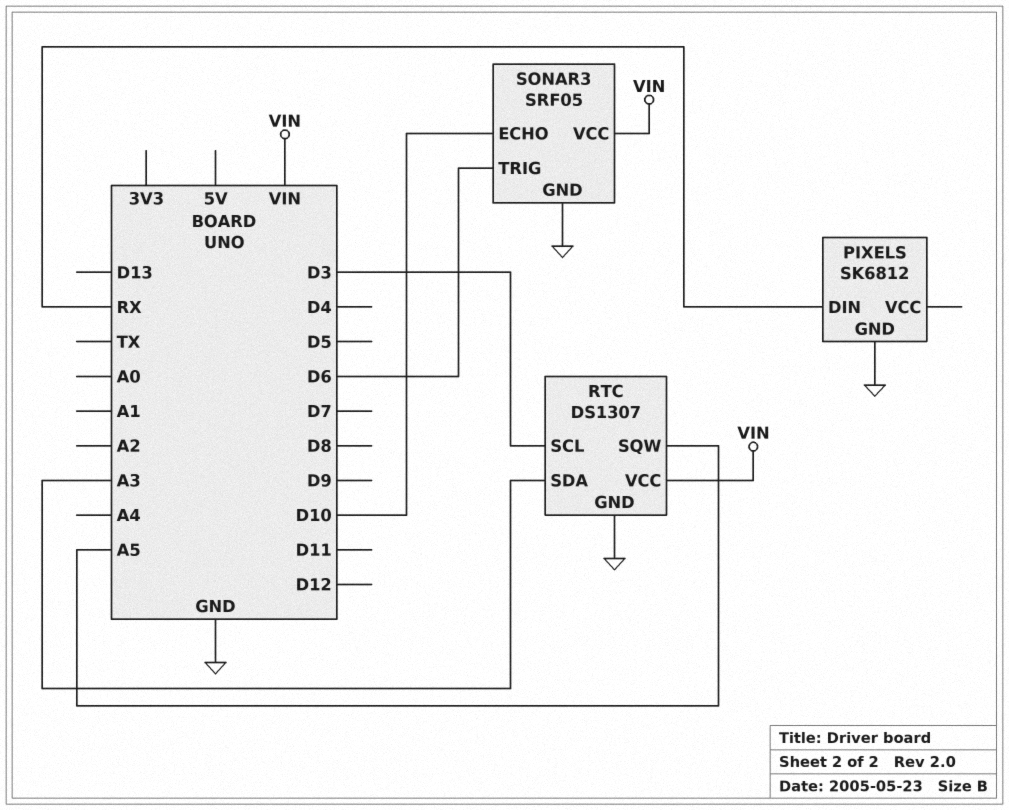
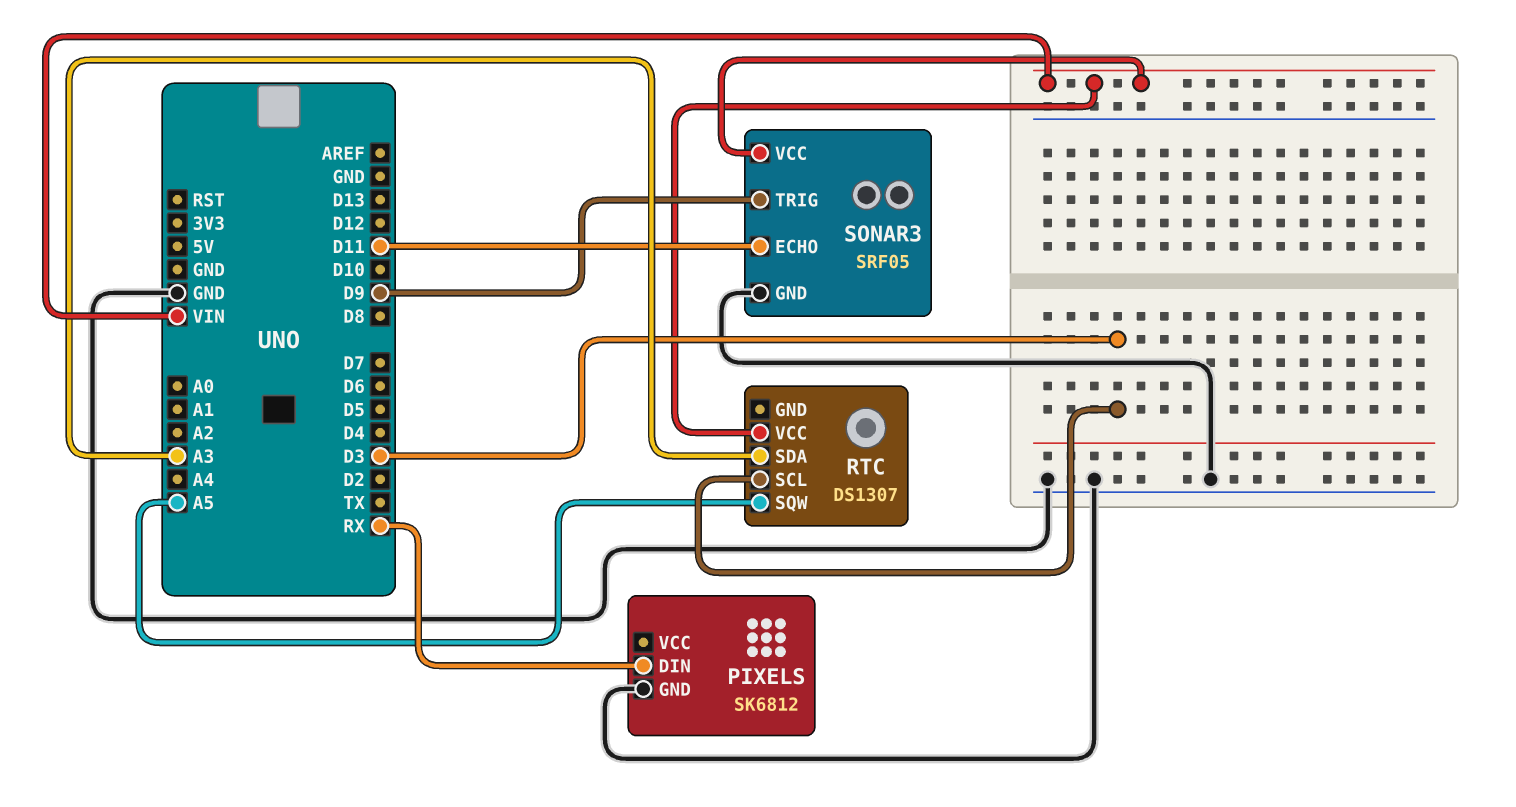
RTC pin GND: GND -> none
SONAR3 pin ECHO: D10 -> D11
SONAR3 pin TRIG: D6 -> D9

